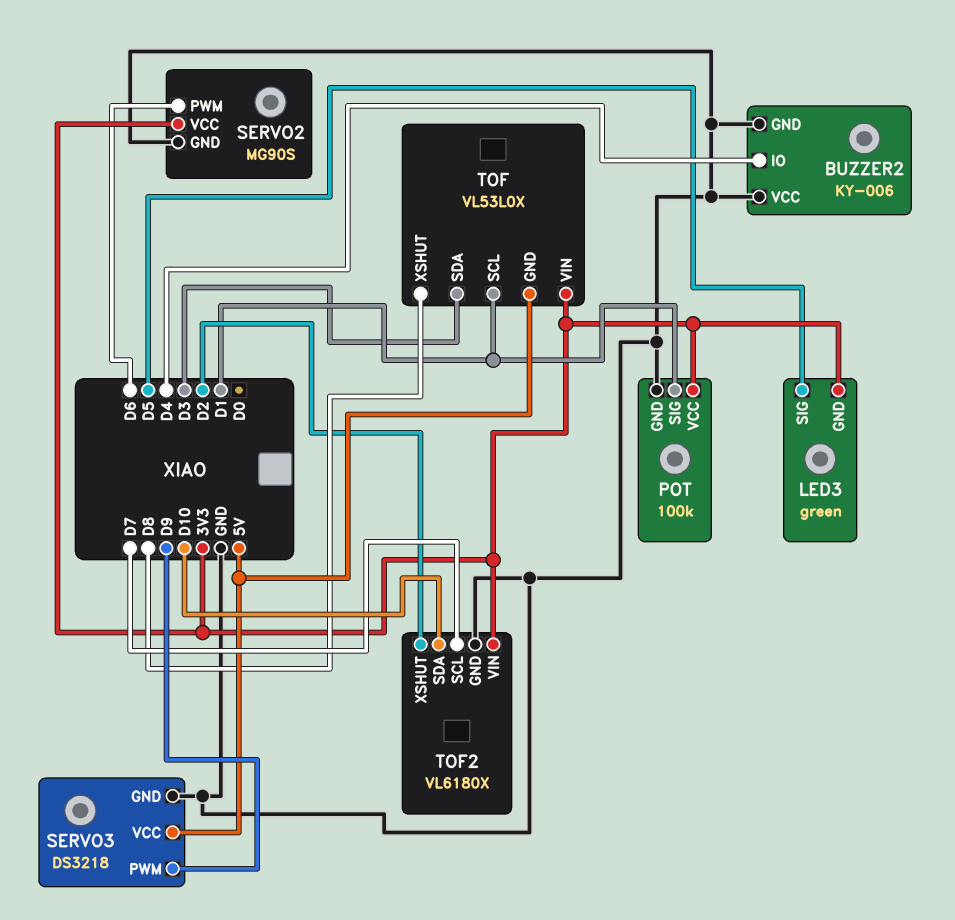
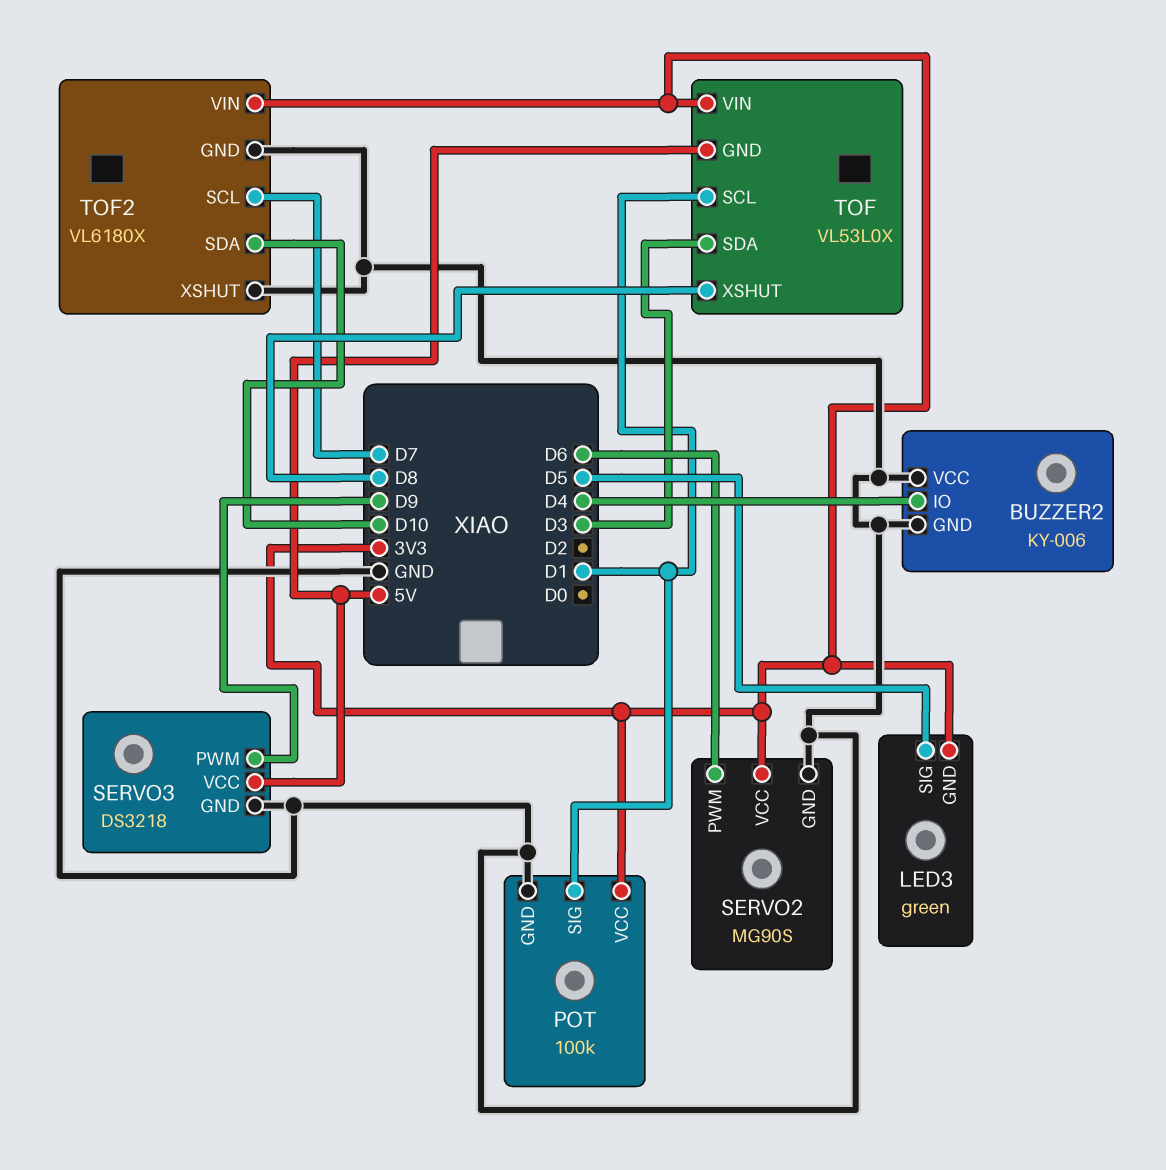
TOF2 pin XSHUT: D2 -> GND

